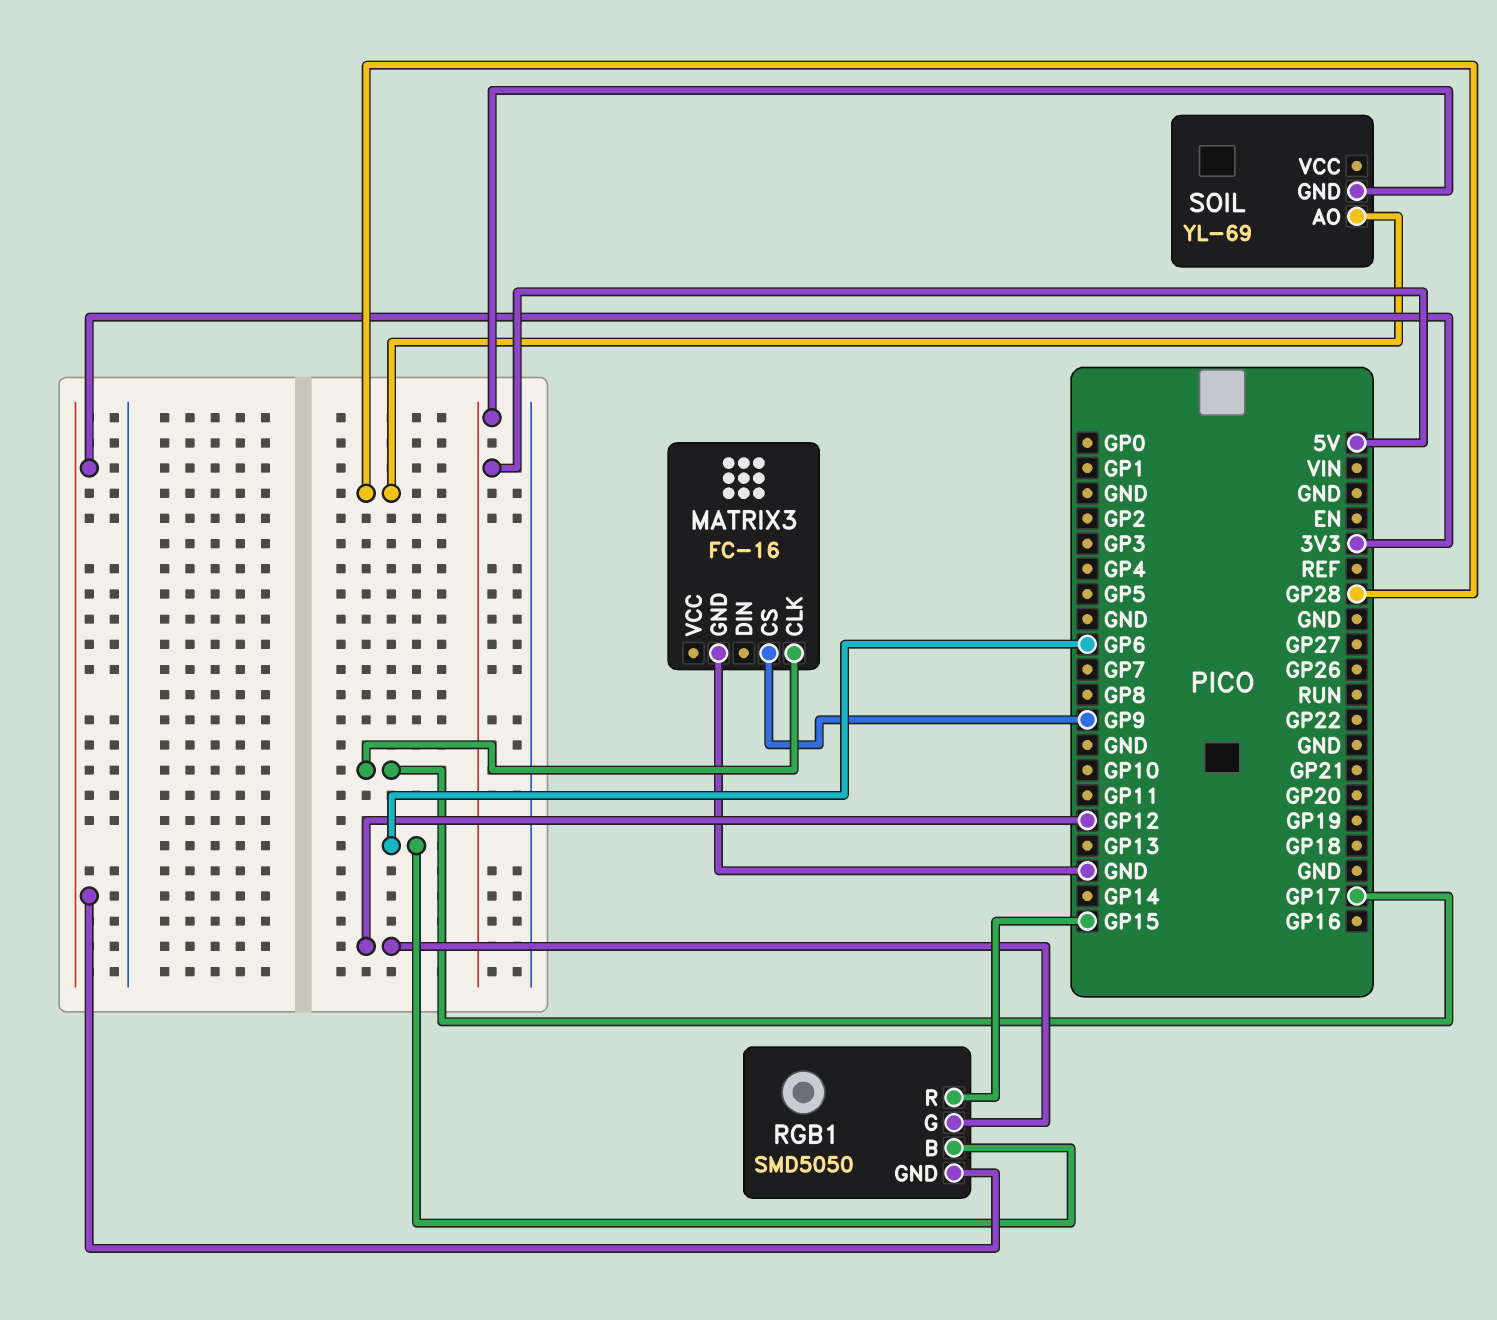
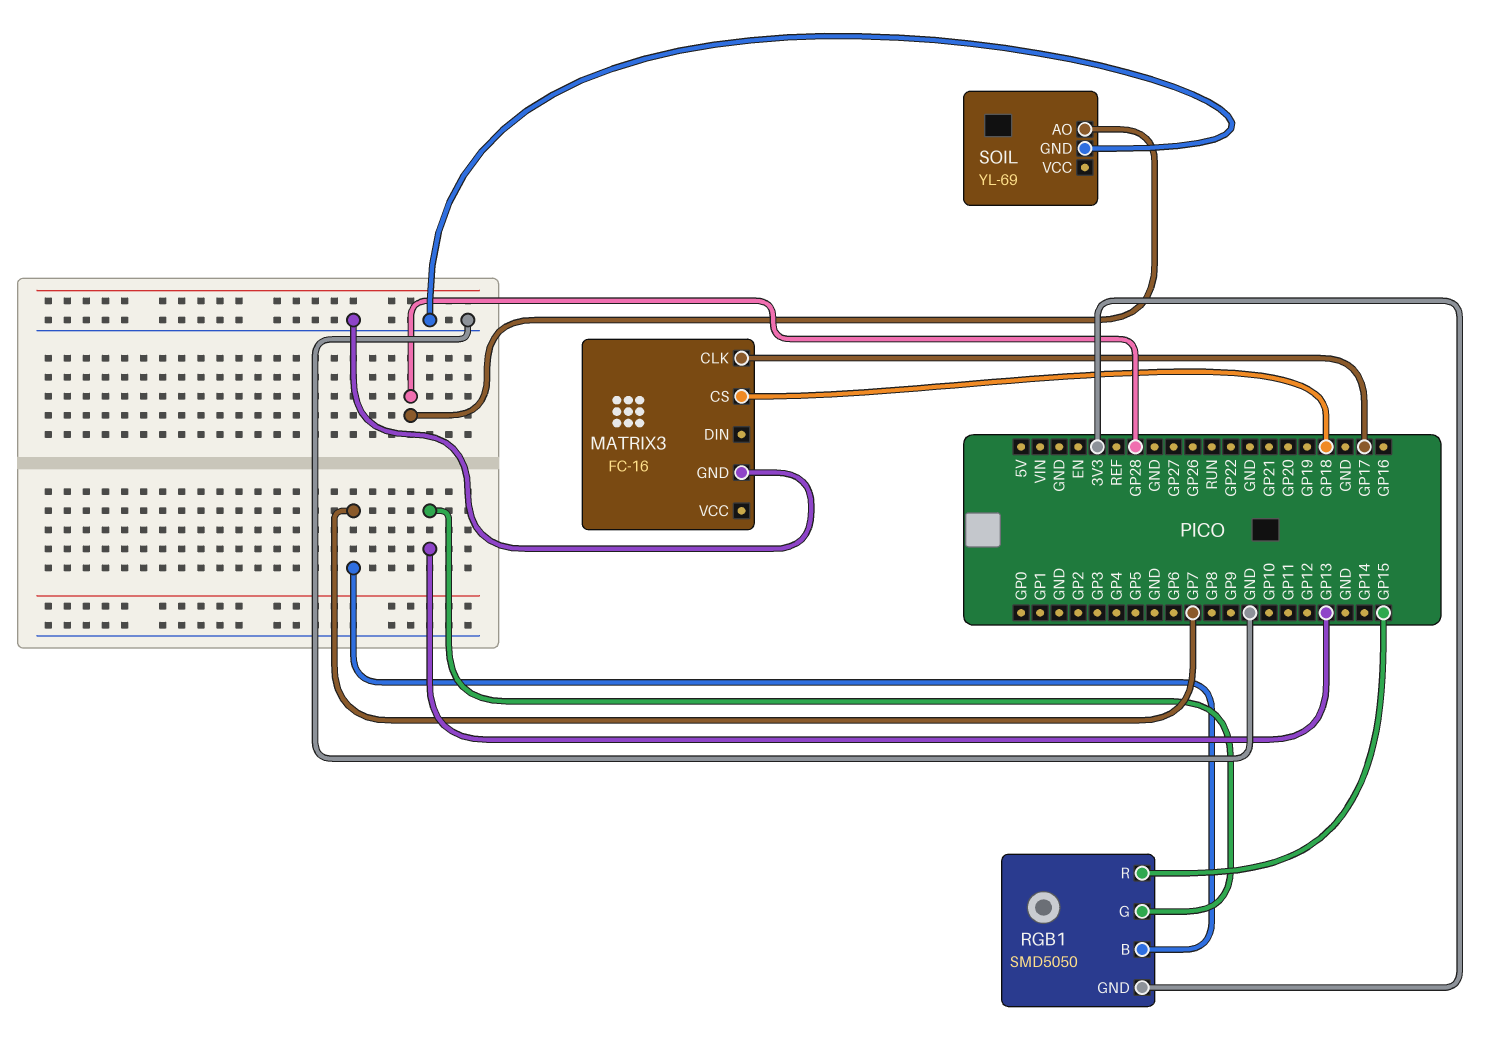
MATRIX3 pin CS: GP9 -> GP18
RGB1 pin B: GP6 -> GP7
RGB1 pin G: GP12 -> GP13
SOIL pin GND: 5V -> GND

